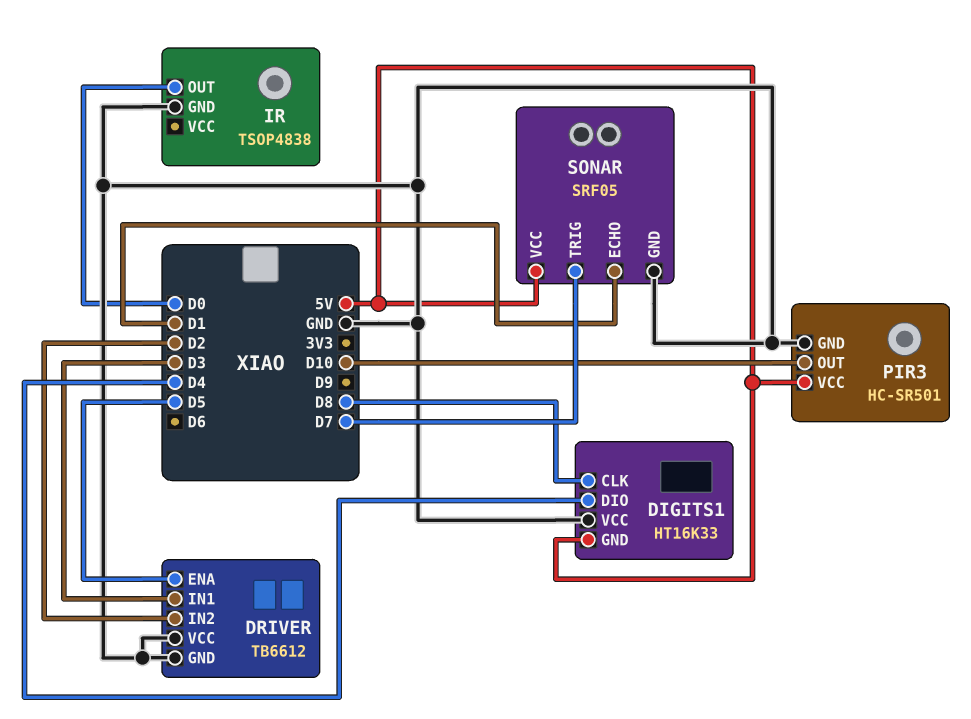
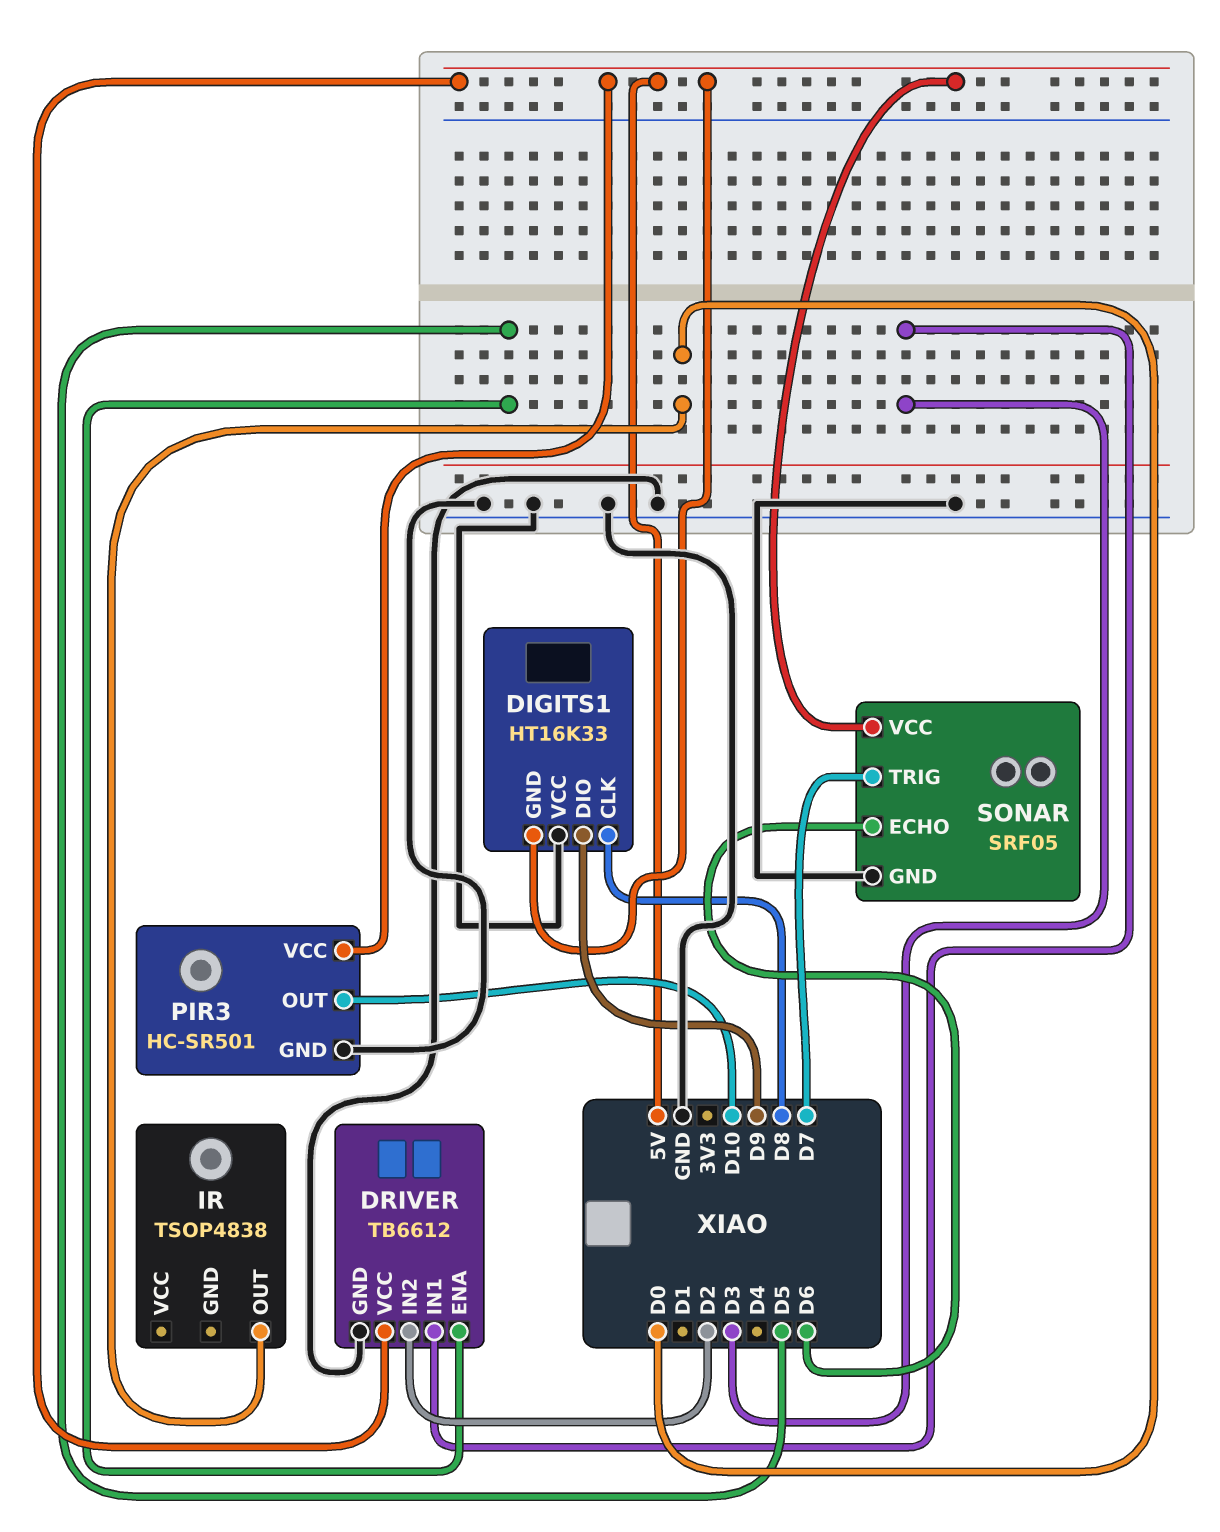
DIGITS1 pin DIO: D4 -> D9
DRIVER pin VCC: GND -> 5V
IR pin GND: GND -> none
SONAR pin ECHO: D1 -> D6

